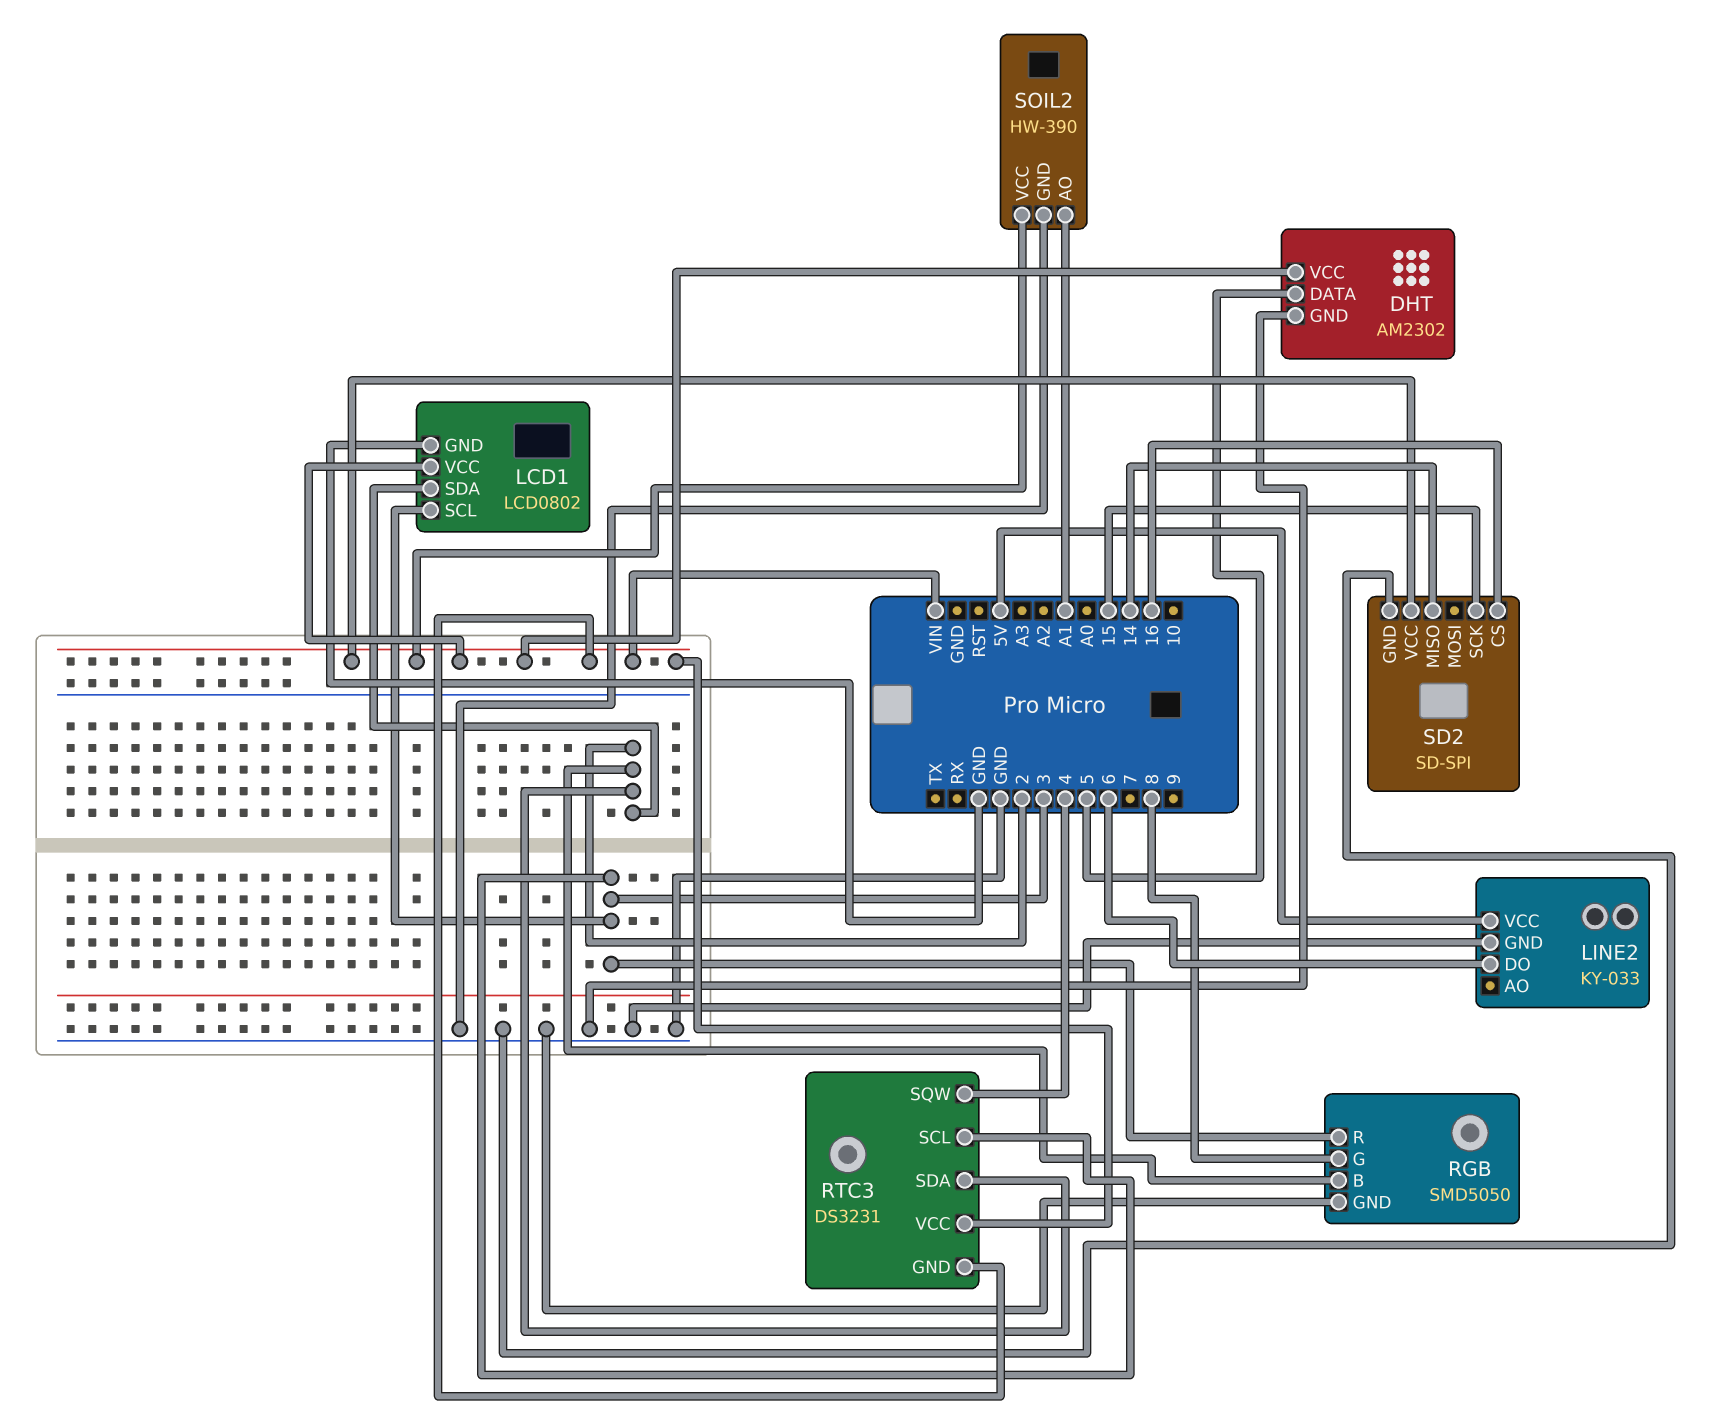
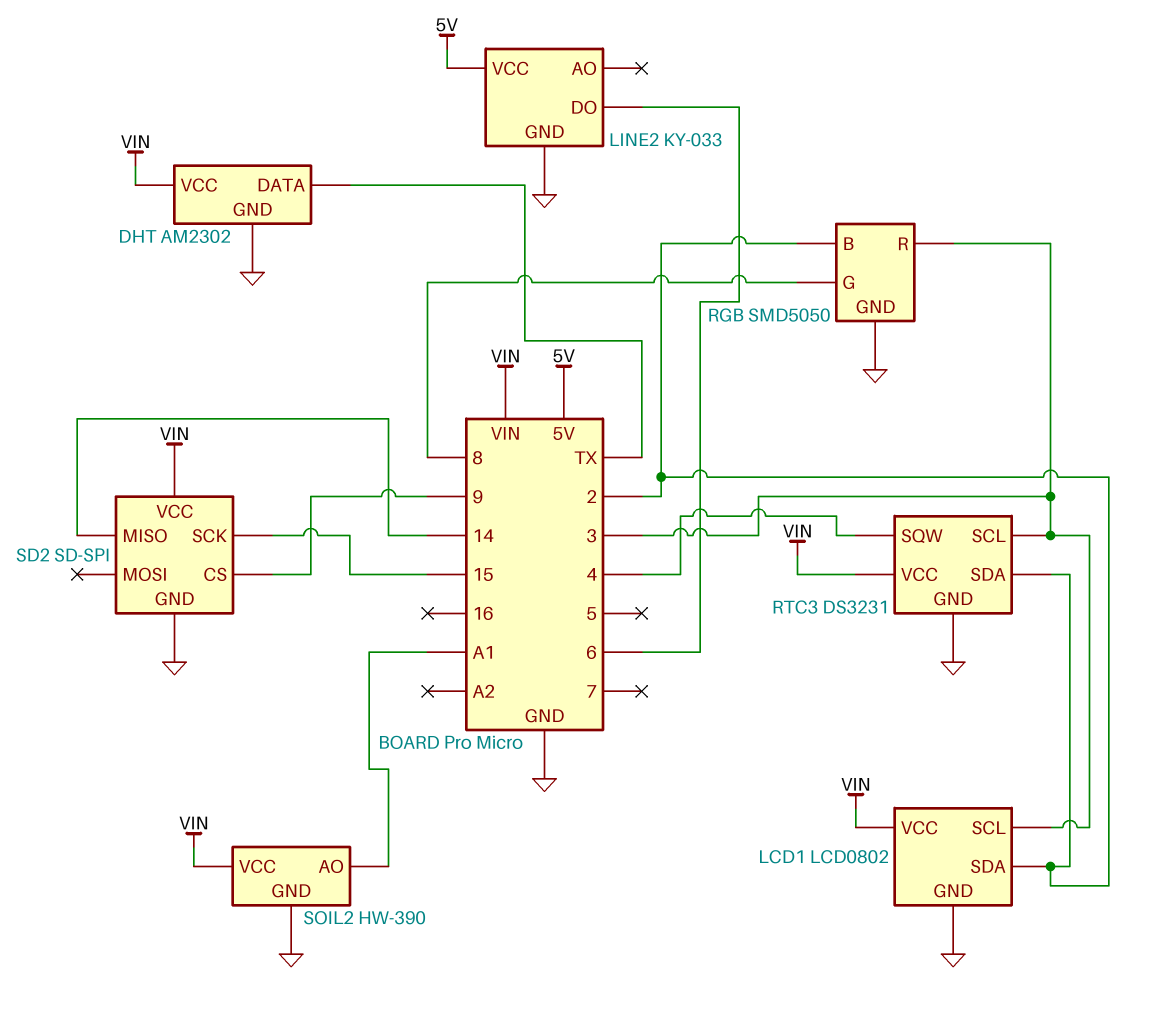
DHT pin DATA: 5 -> TX
RTC3 pin GND: VIN -> GND
SD2 pin CS: 16 -> 9

